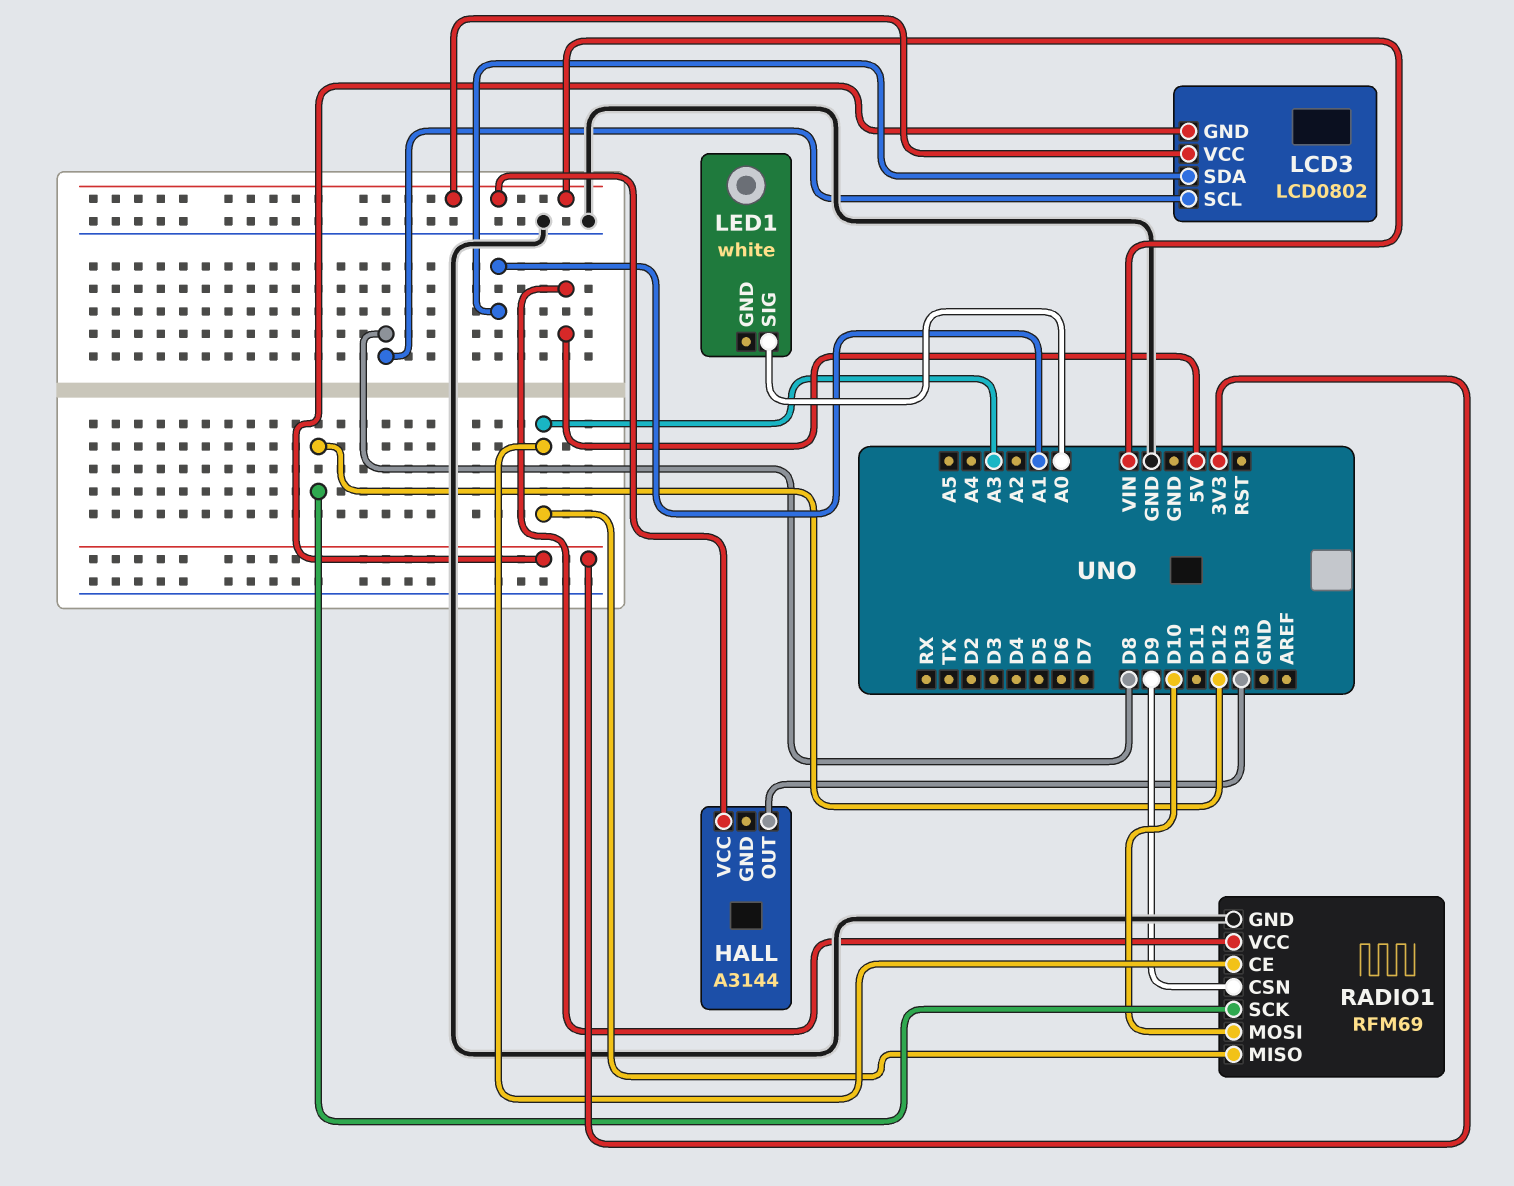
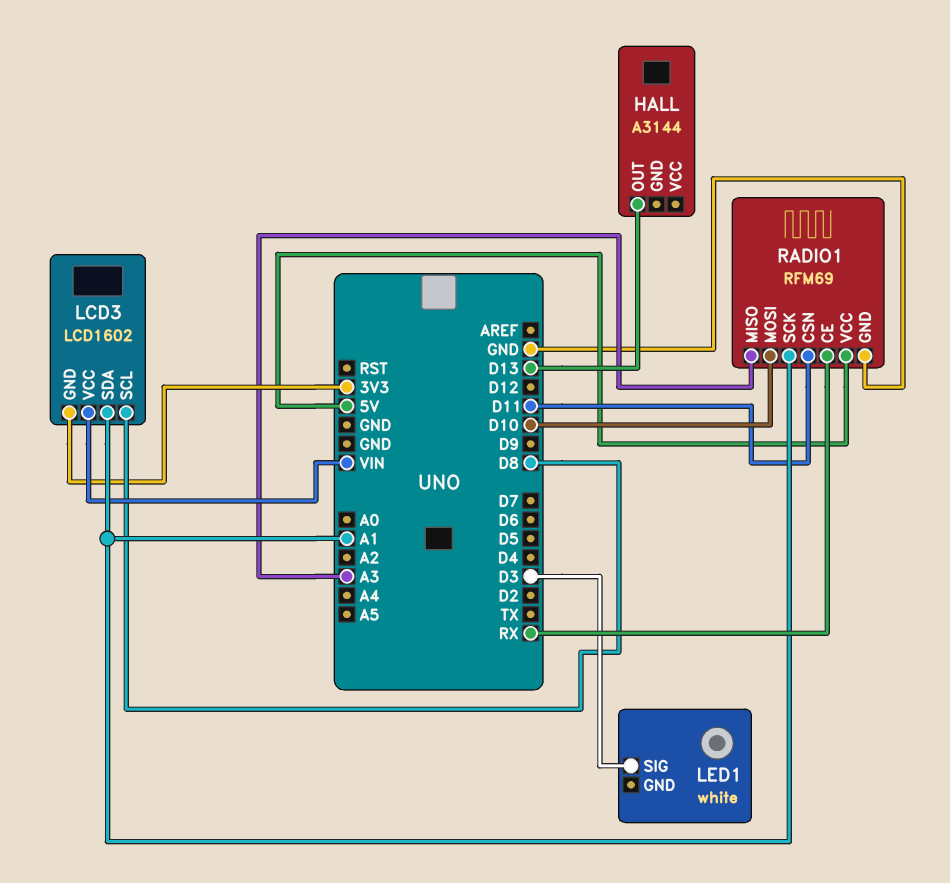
HALL pin VCC: VIN -> none
LCD3: LCD0802 -> LCD1602
LED1 pin SIG: A0 -> D3
RADIO1 pin CE: A3 -> RX
RADIO1 pin CSN: D9 -> D11
RADIO1 pin SCK: D12 -> A1

